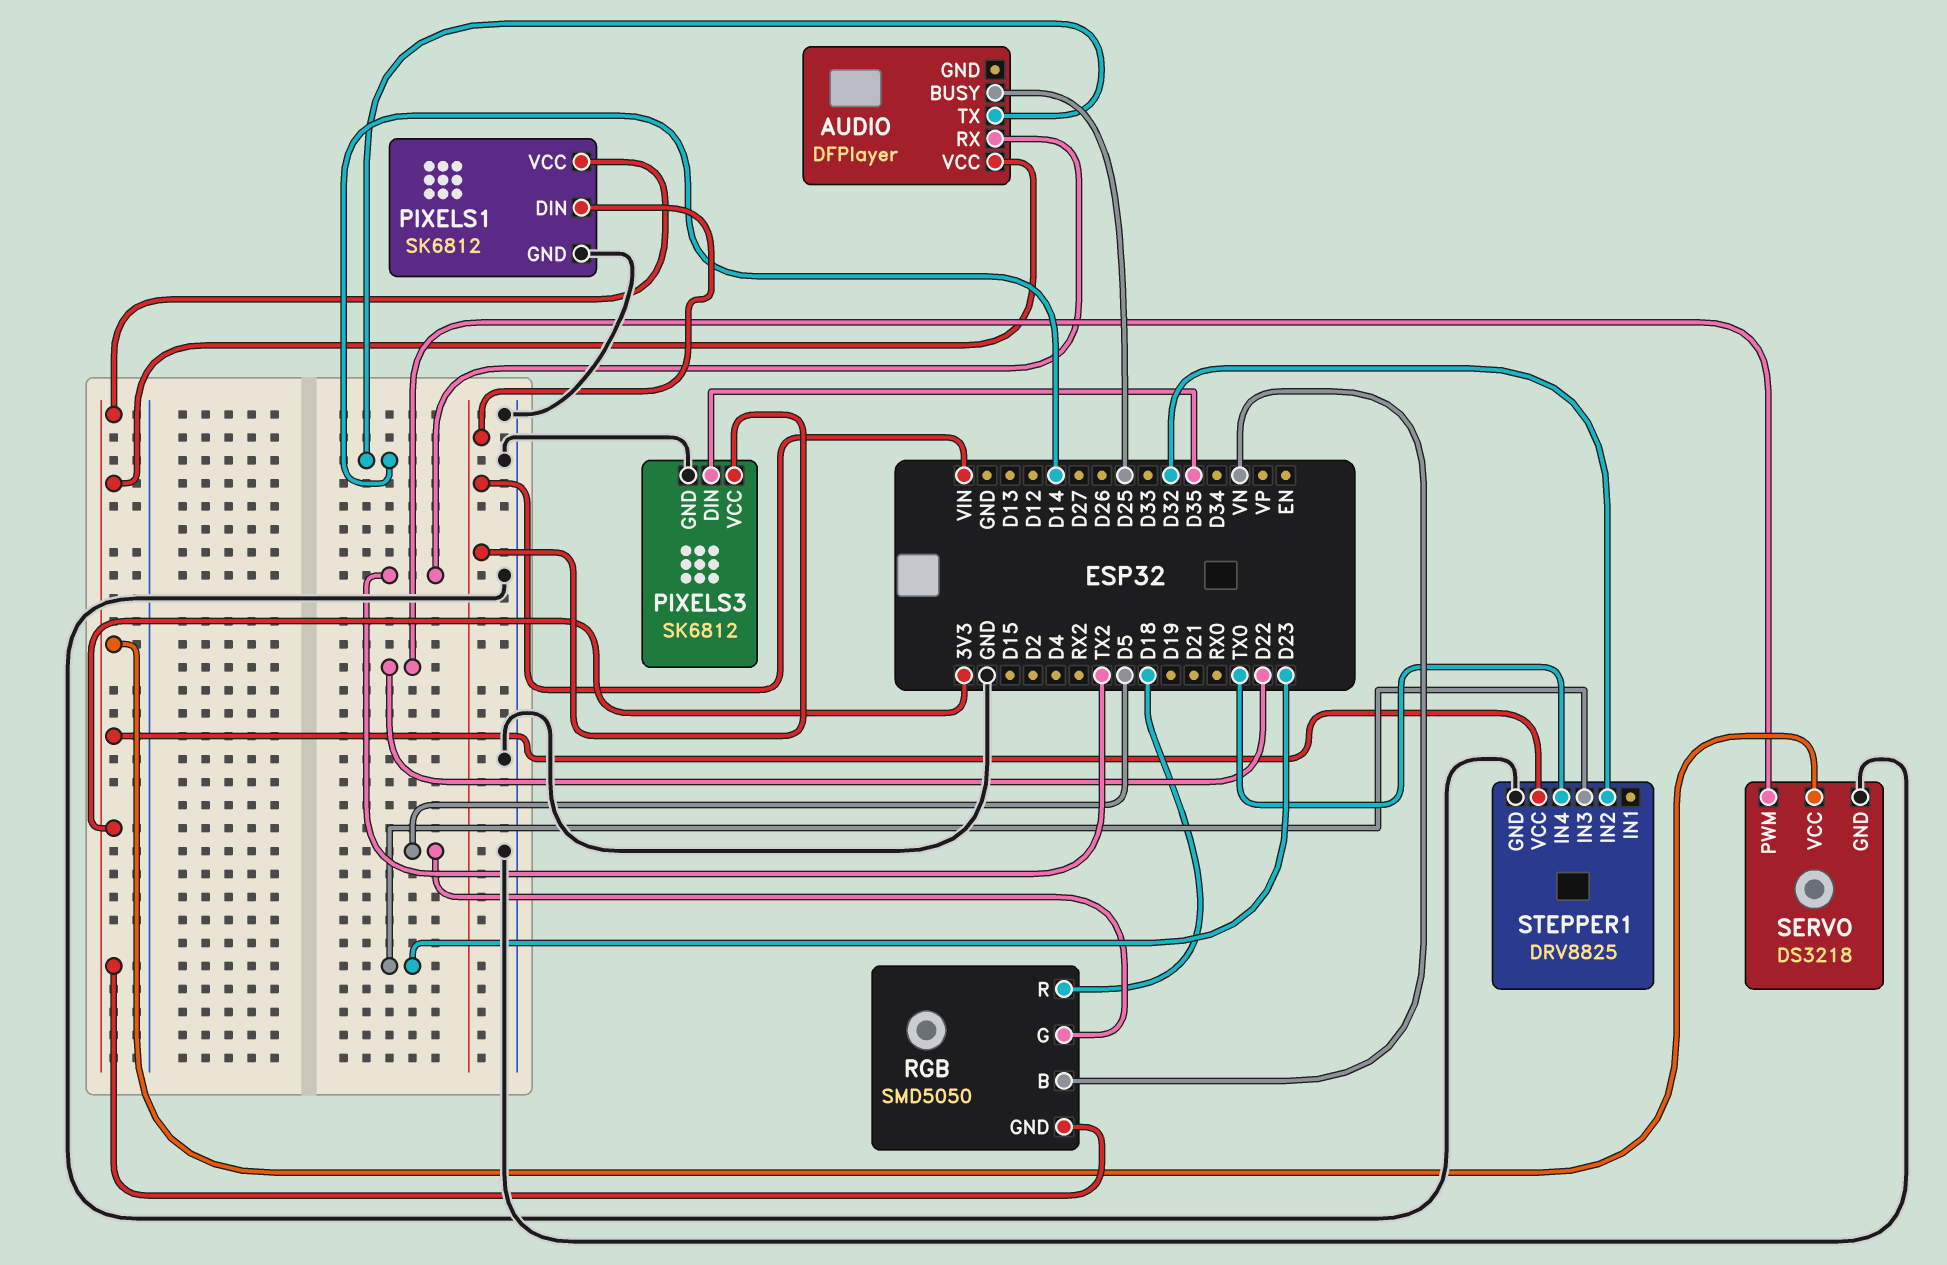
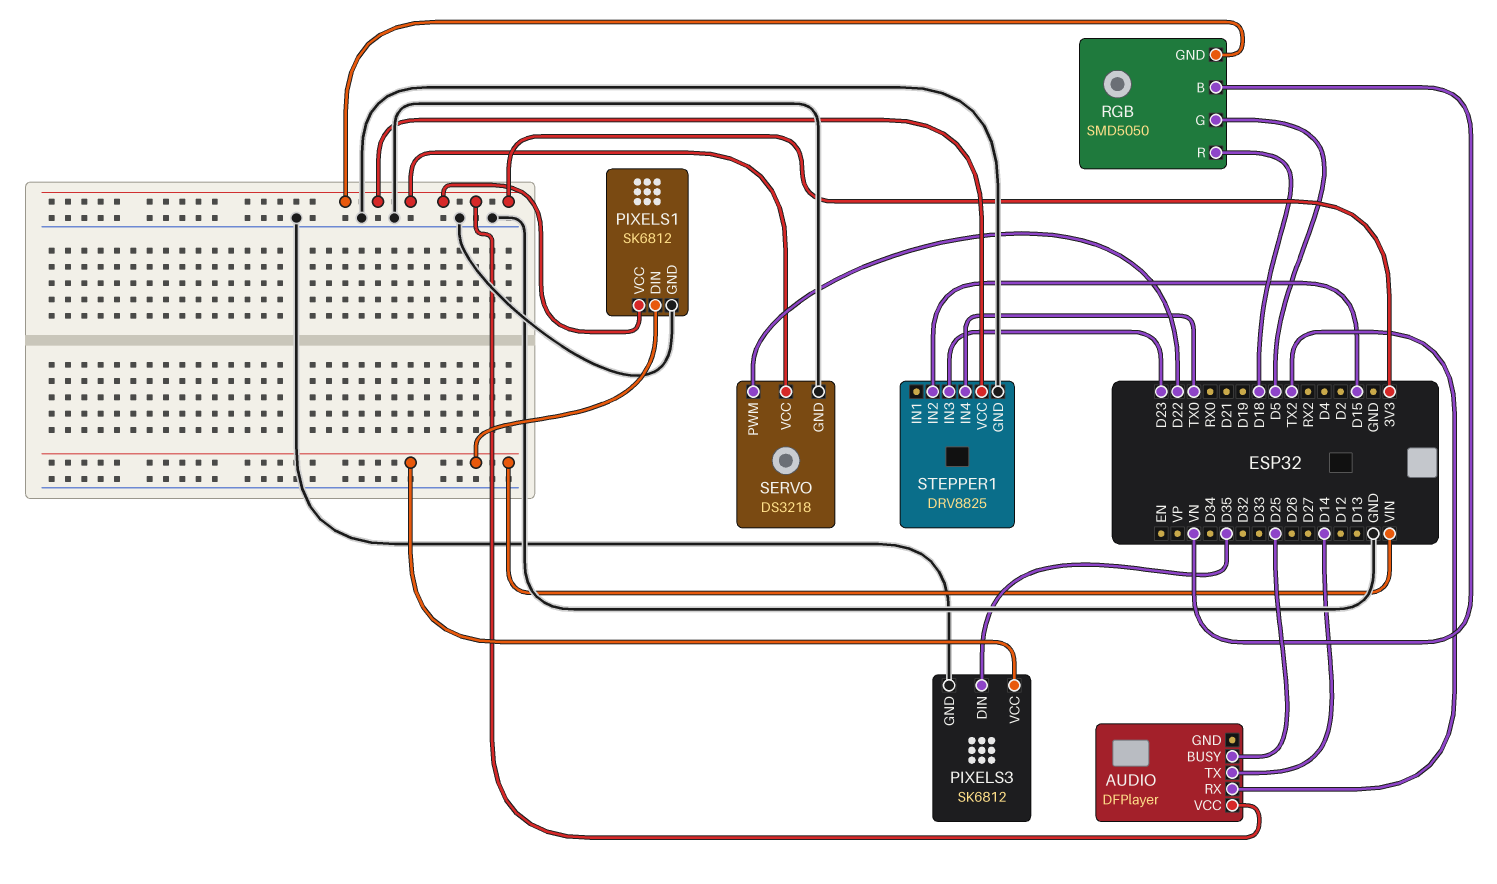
STEPPER1 pin IN2: D32 -> D15

